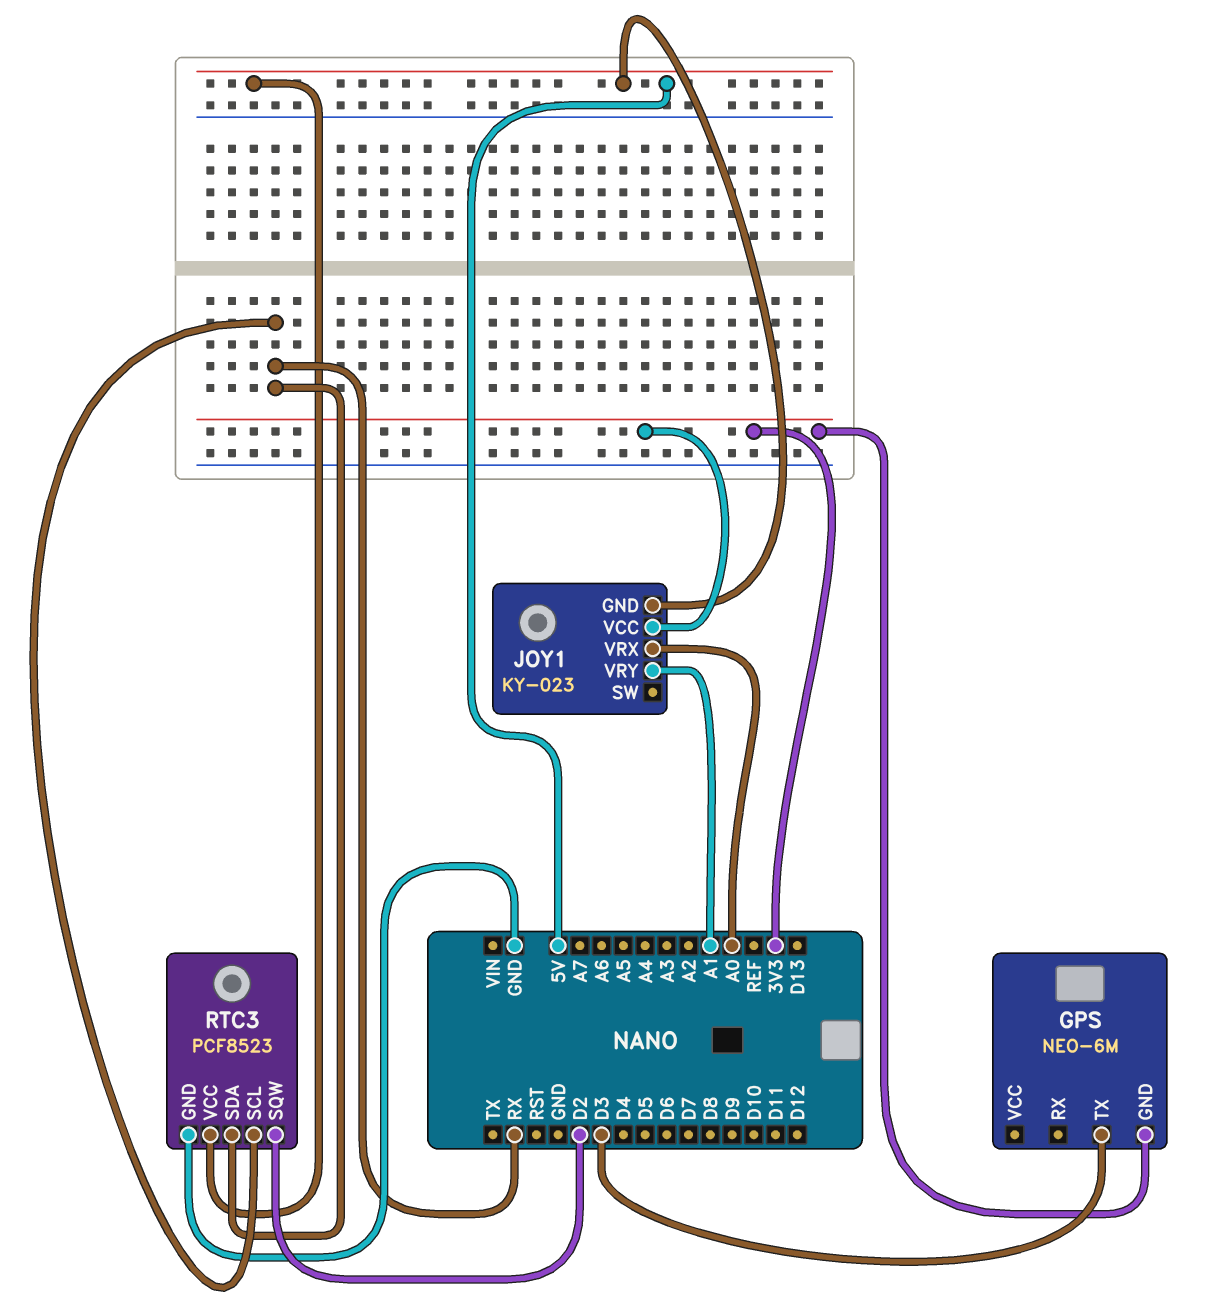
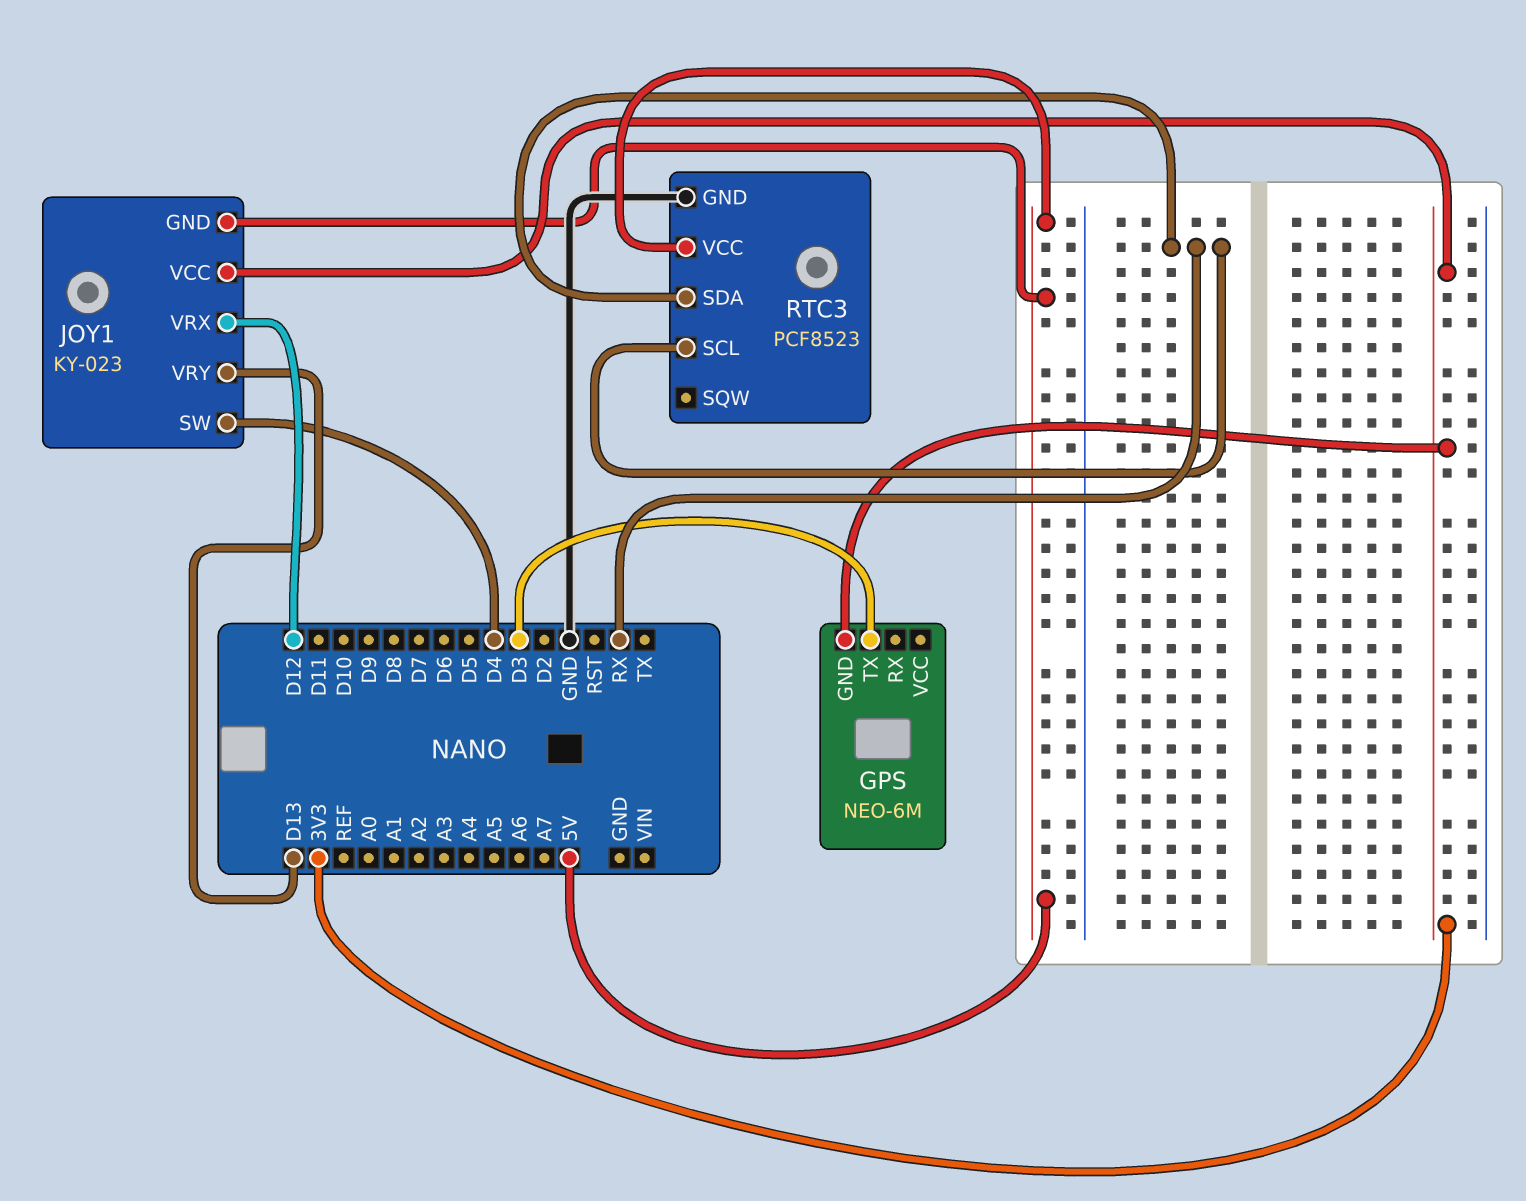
JOY1 pin SW: none -> D4
JOY1 pin VRX: A0 -> D12
JOY1 pin VRY: A1 -> D13
RTC3 pin SQW: D2 -> none

